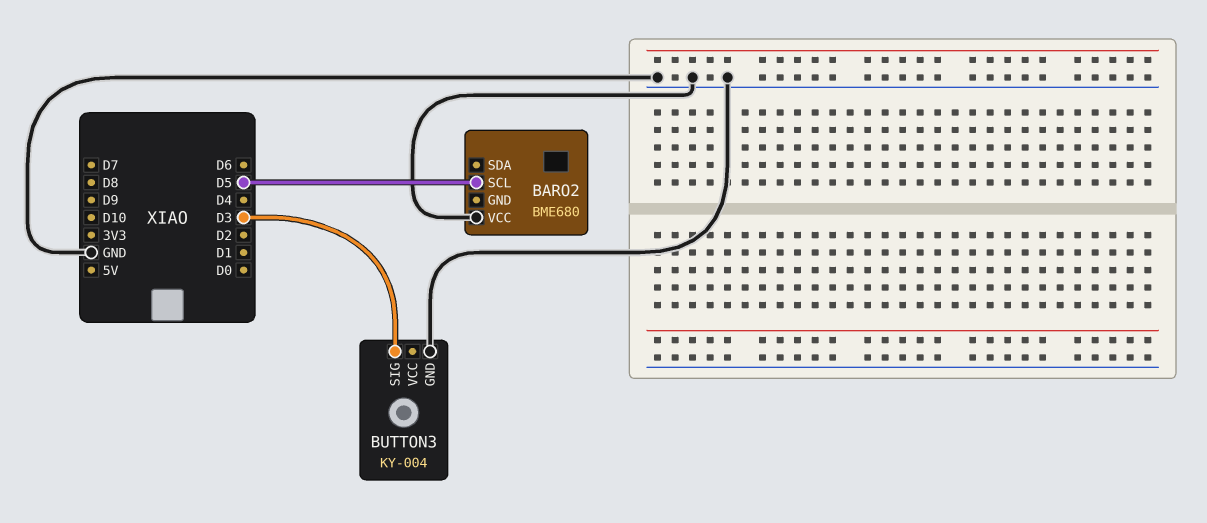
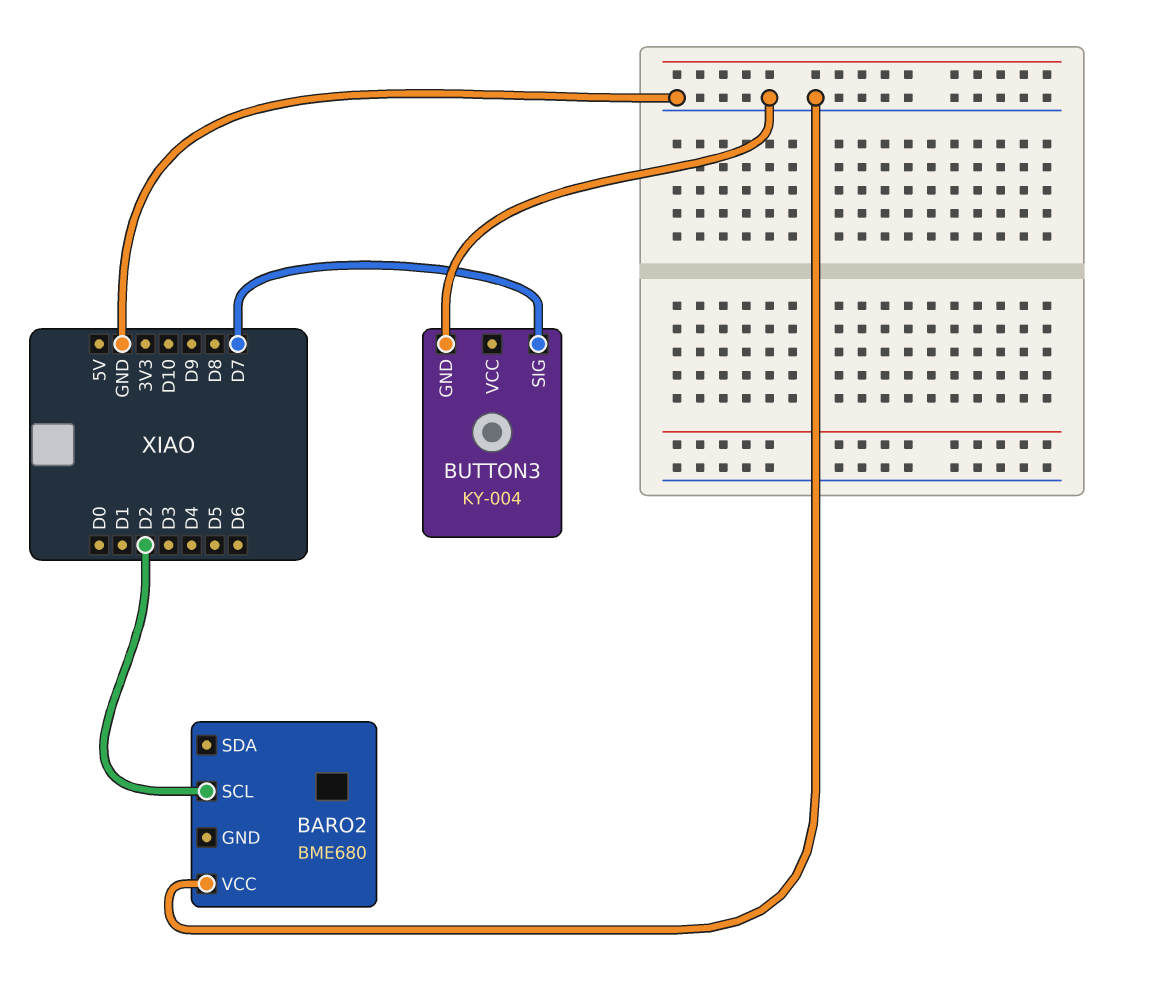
BARO2 pin SCL: D5 -> D2
BUTTON3 pin SIG: D3 -> D7

